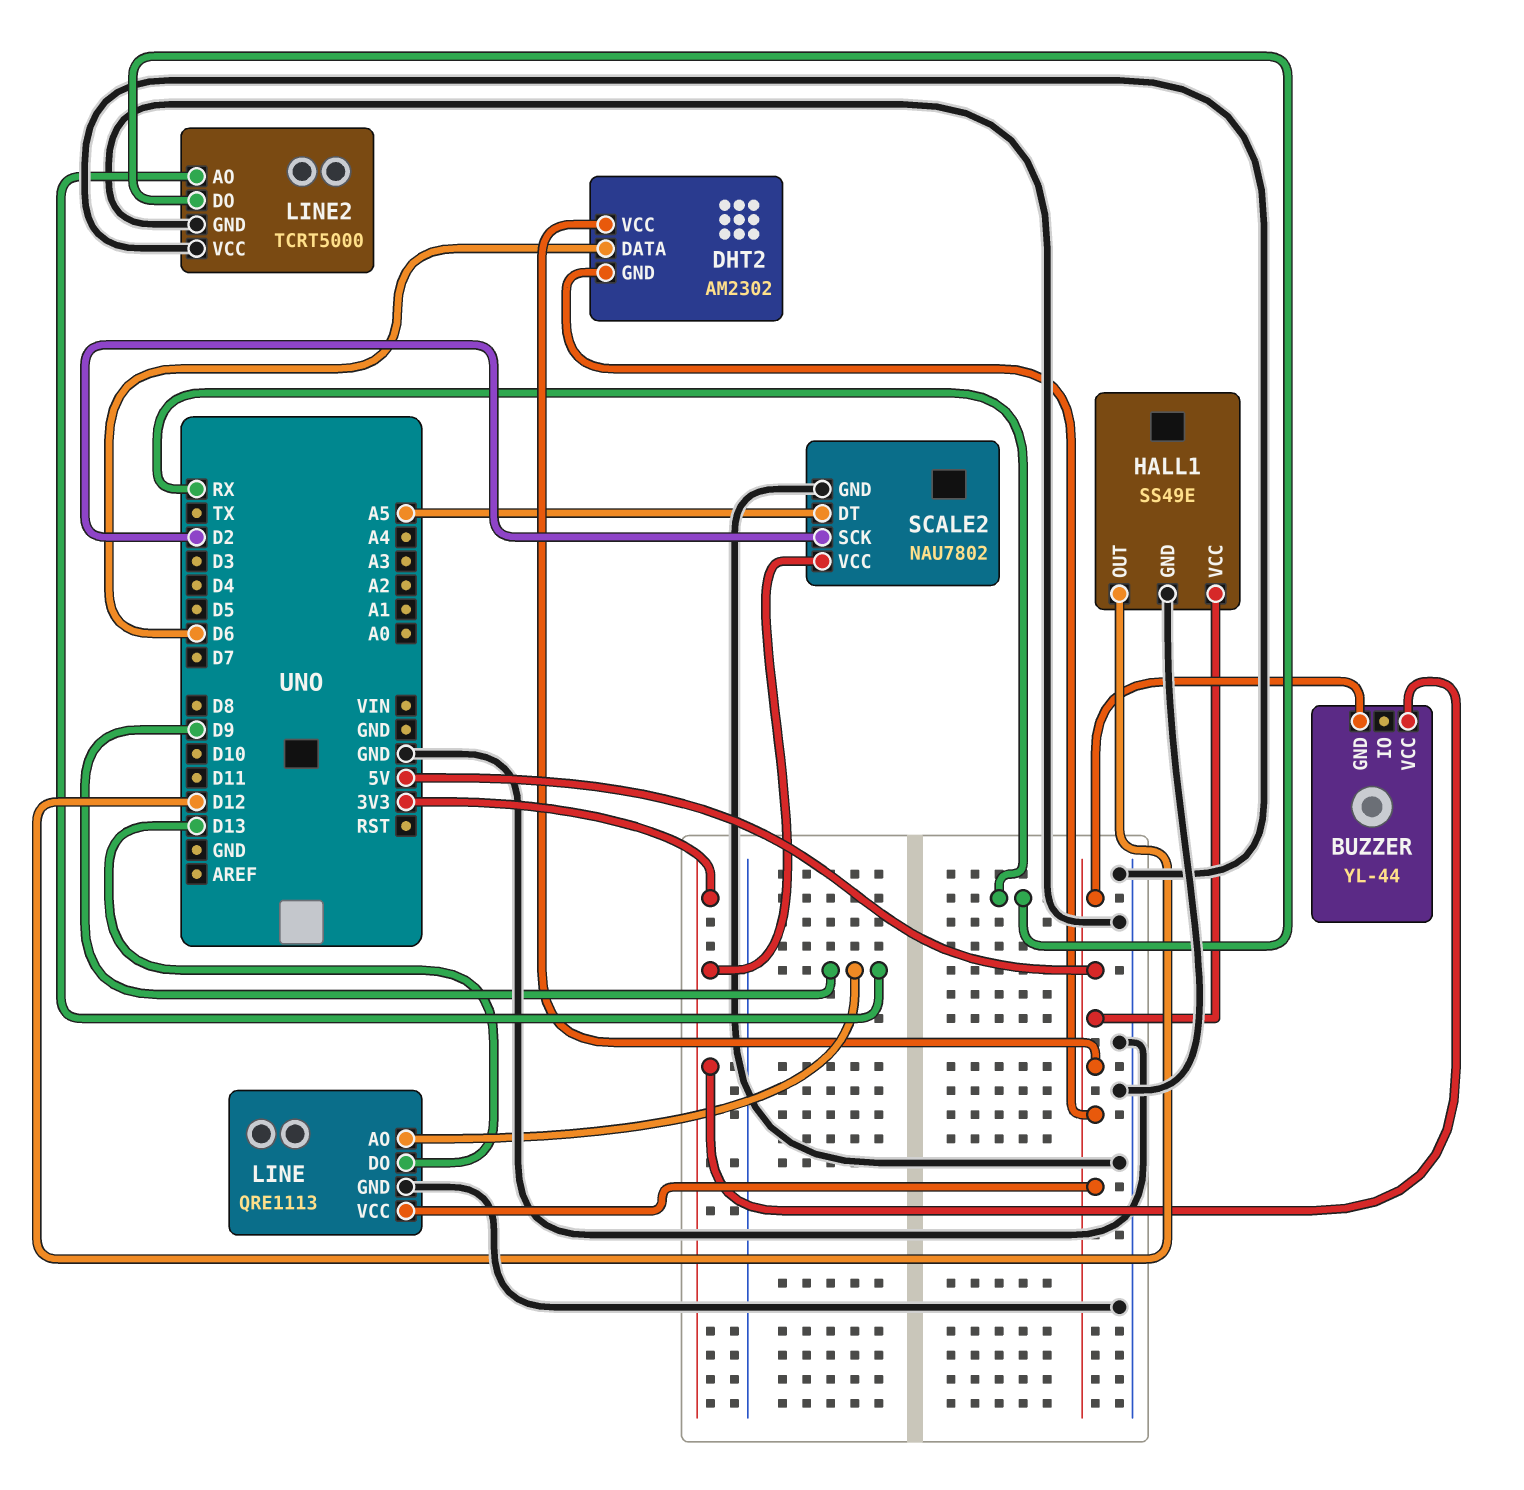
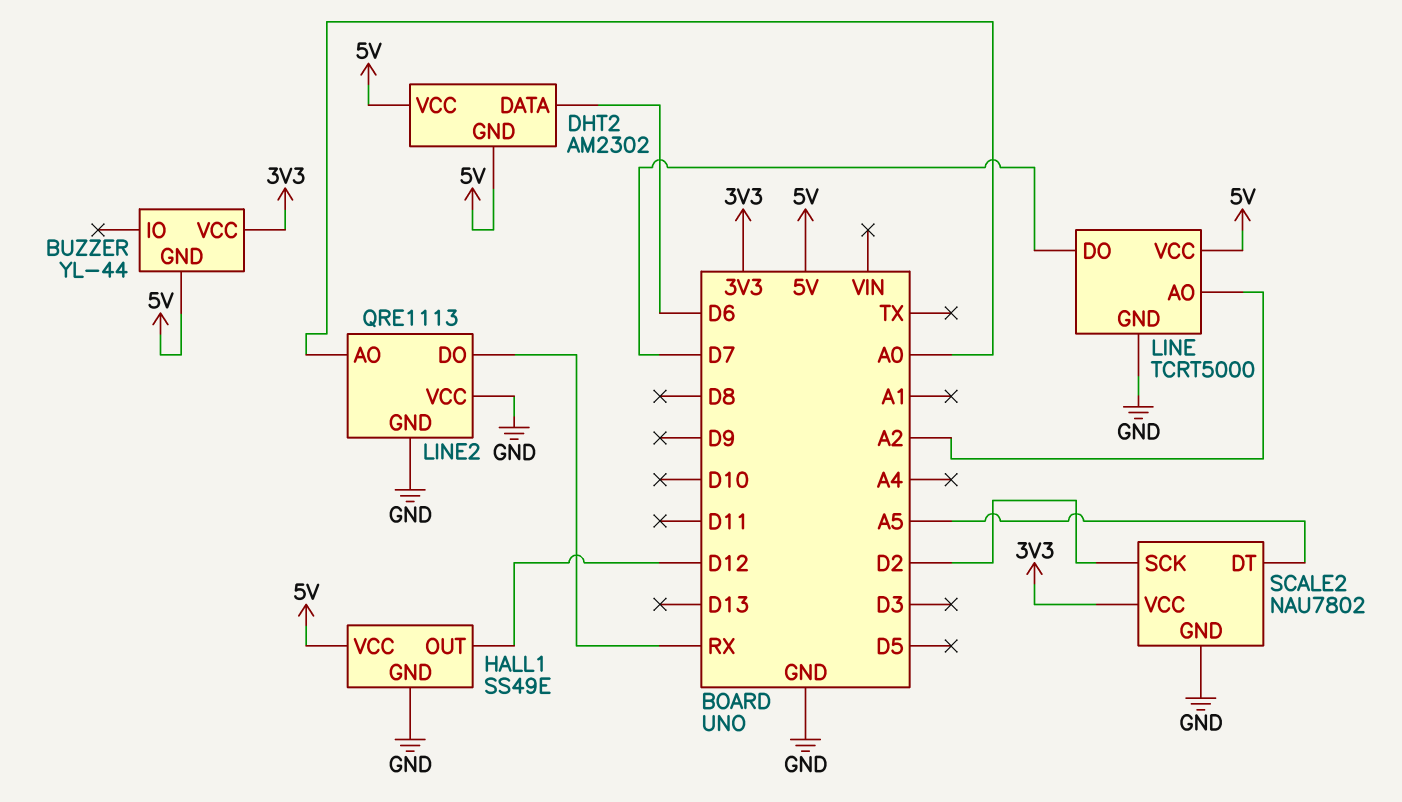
LINE: QRE1113 -> TCRT5000
LINE pin AO: D9 -> A2
LINE pin DO: D13 -> D7
LINE2: TCRT5000 -> QRE1113
LINE2 pin AO: D9 -> A0

